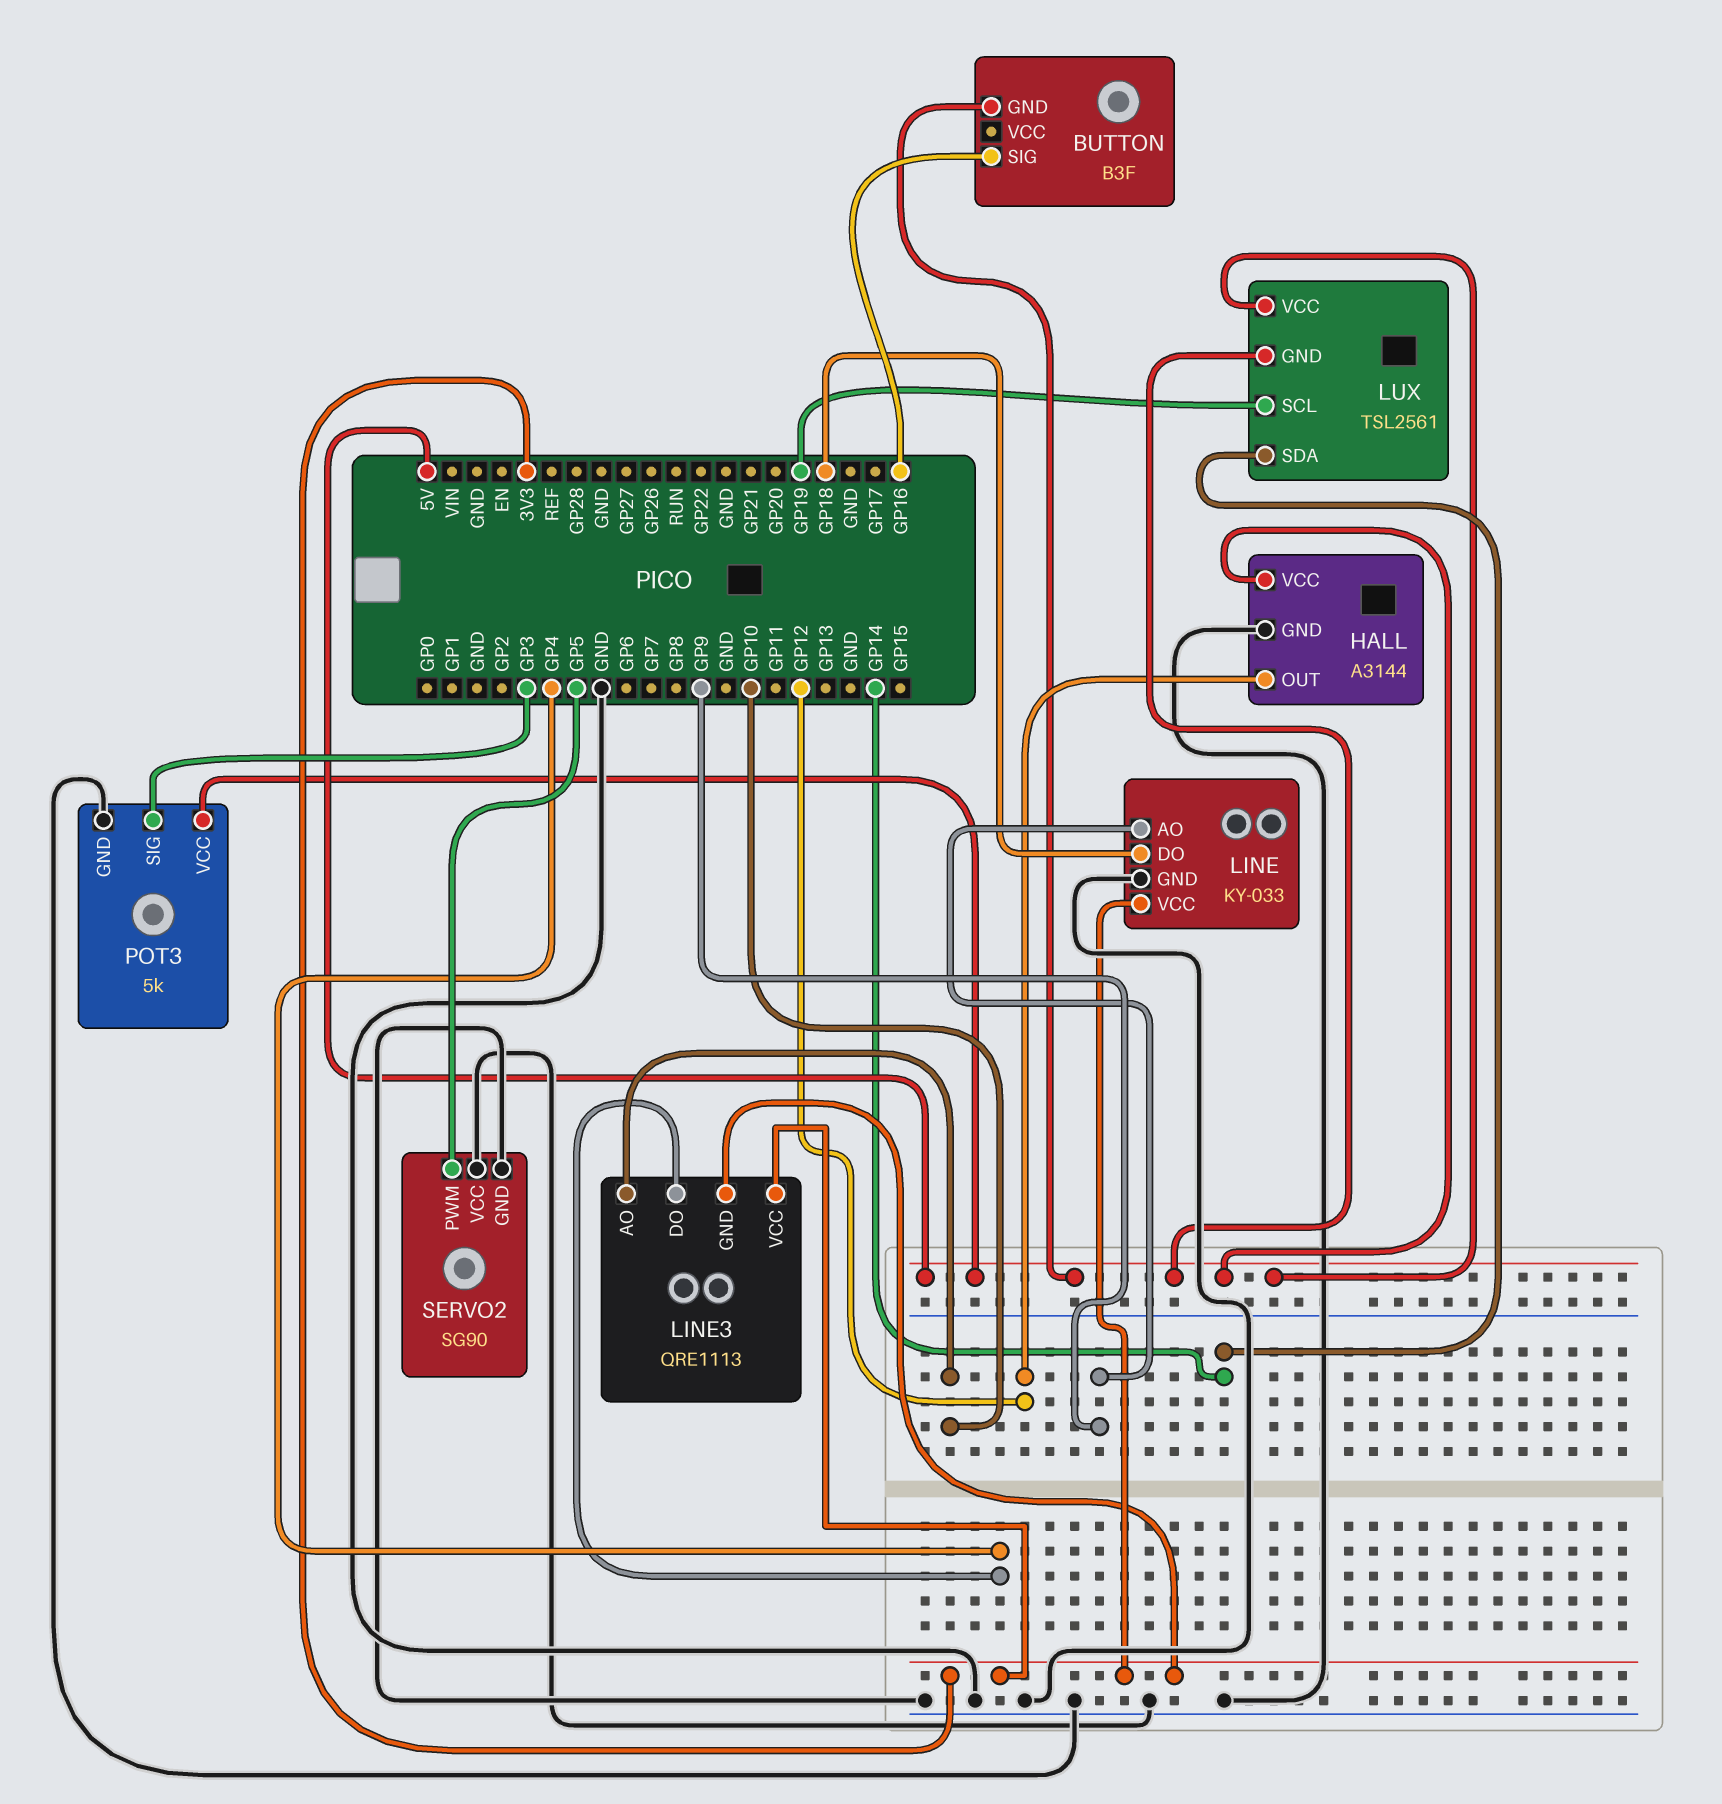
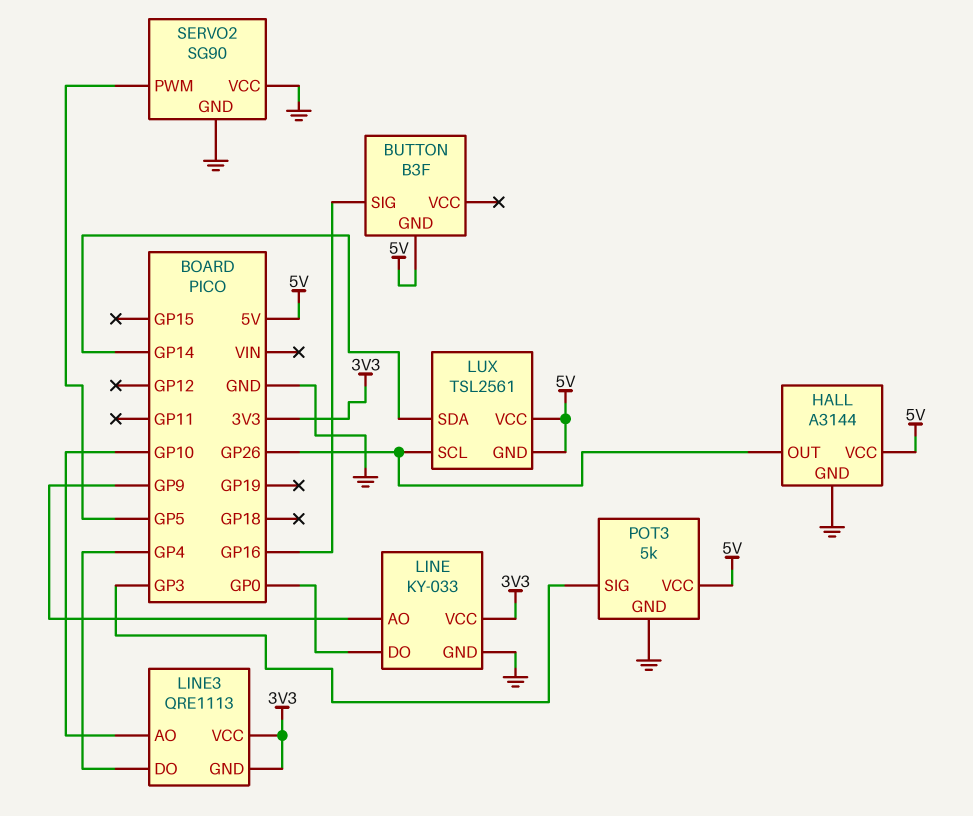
HALL pin OUT: GP12 -> GP26
LINE pin DO: GP18 -> GP0
LUX pin SCL: GP19 -> GP26

